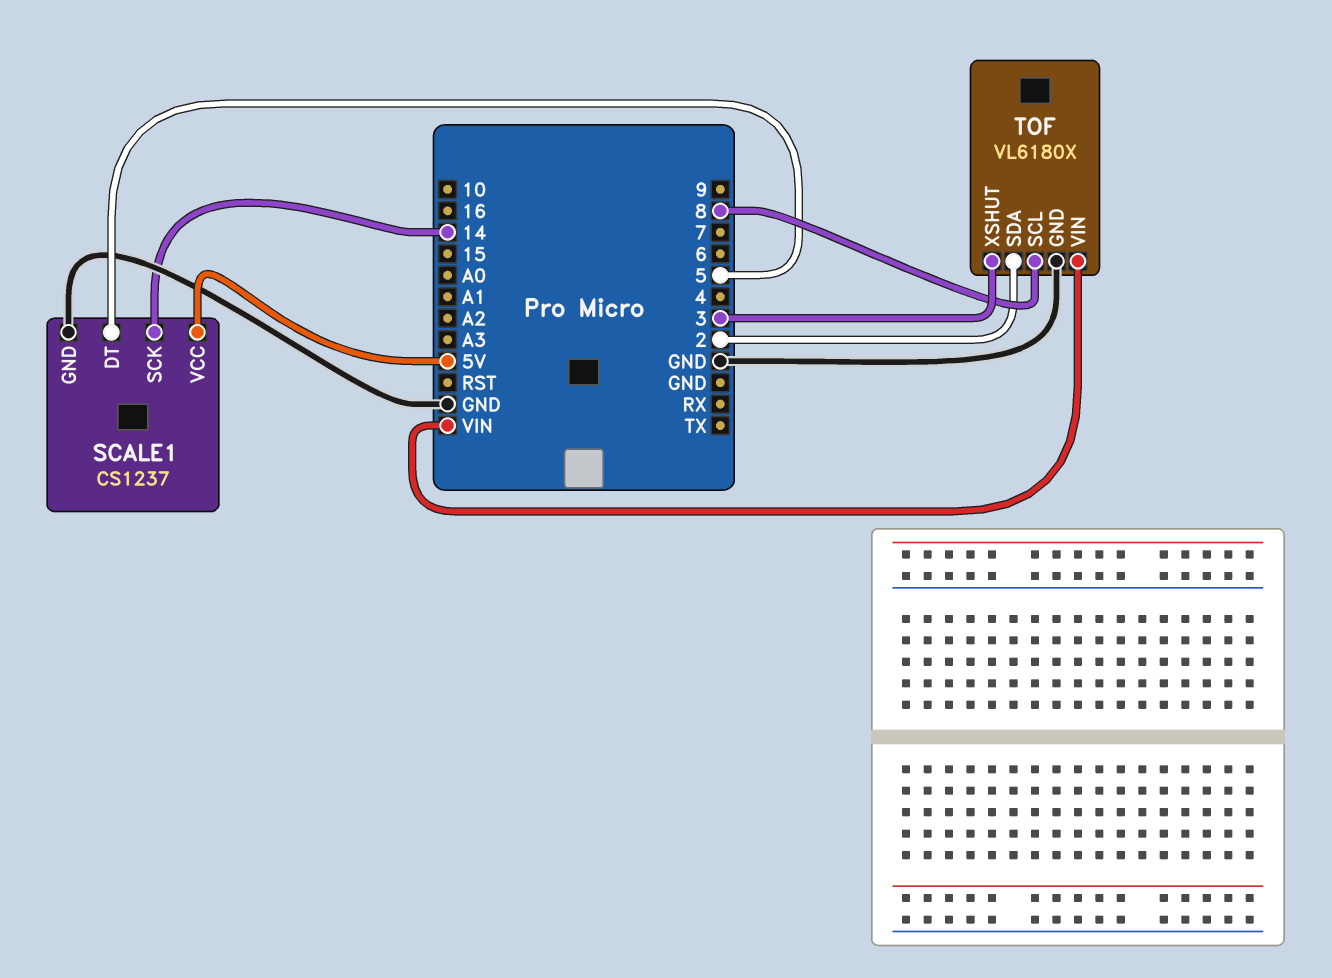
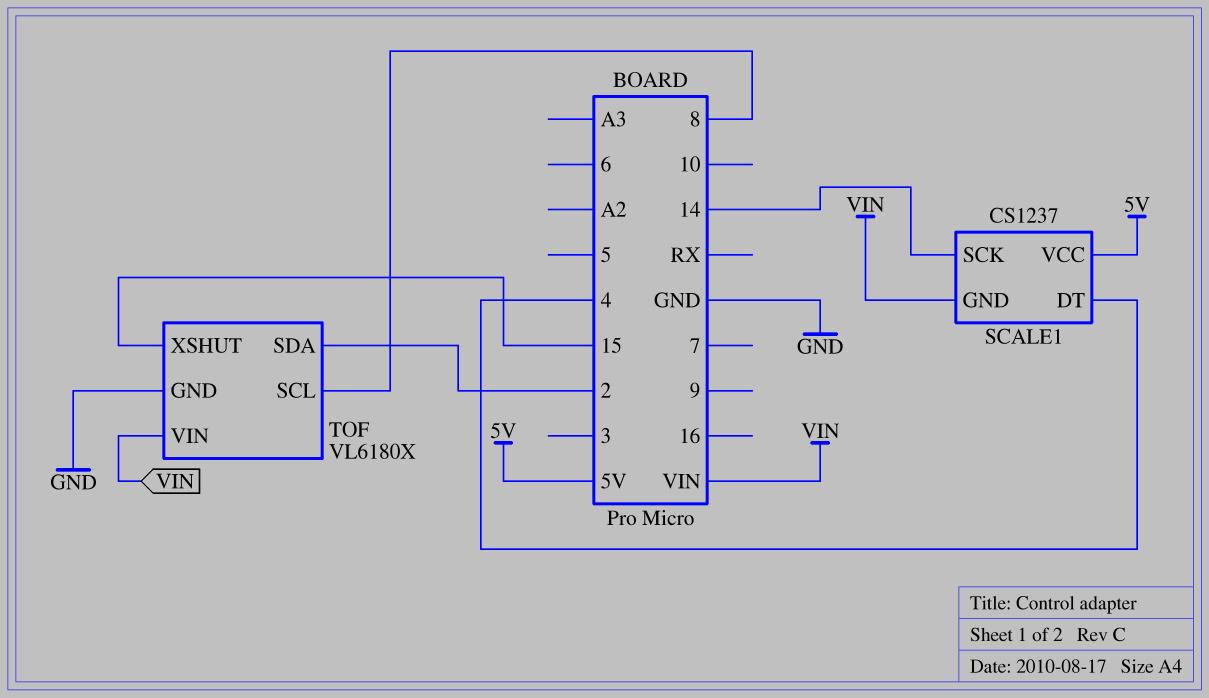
SCALE1 pin DT: 5 -> 4
SCALE1 pin GND: GND -> VIN
TOF pin XSHUT: 3 -> 15

